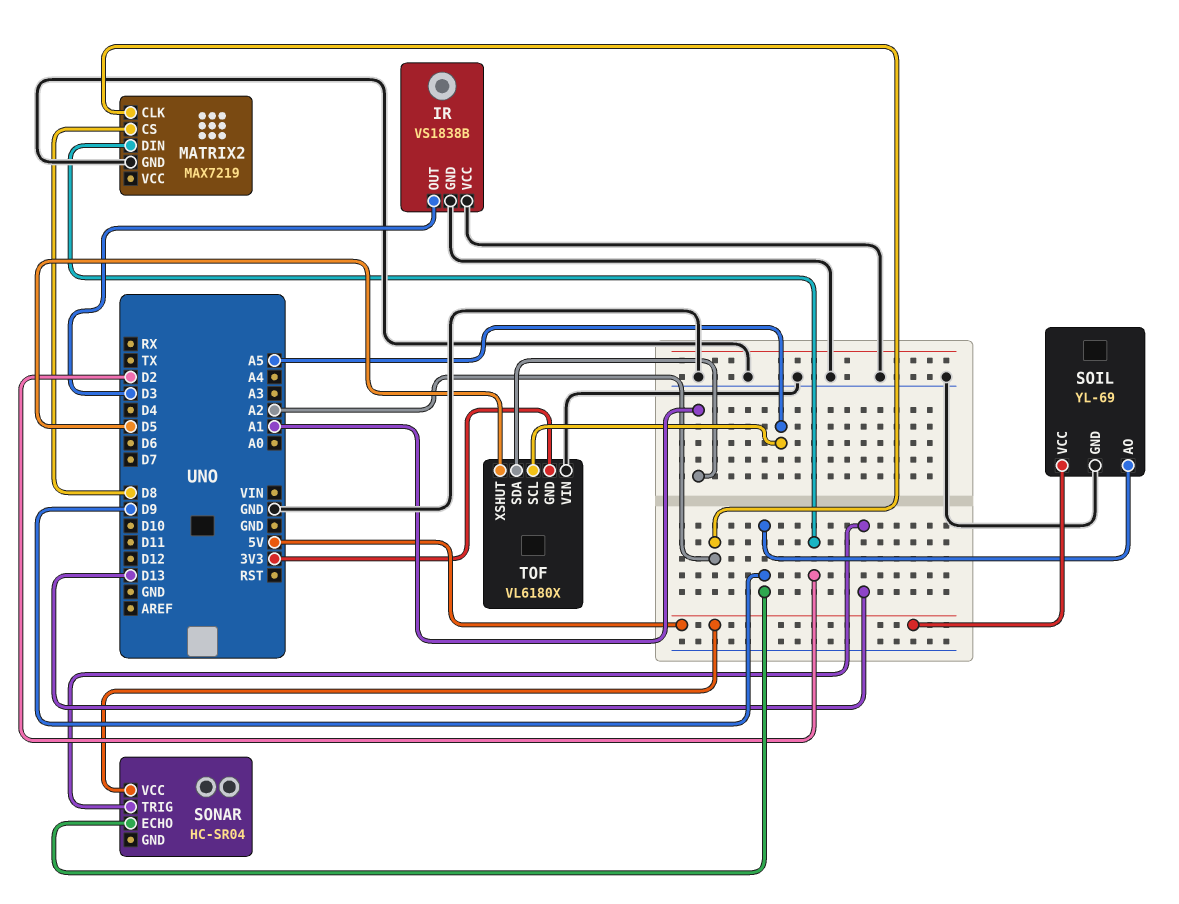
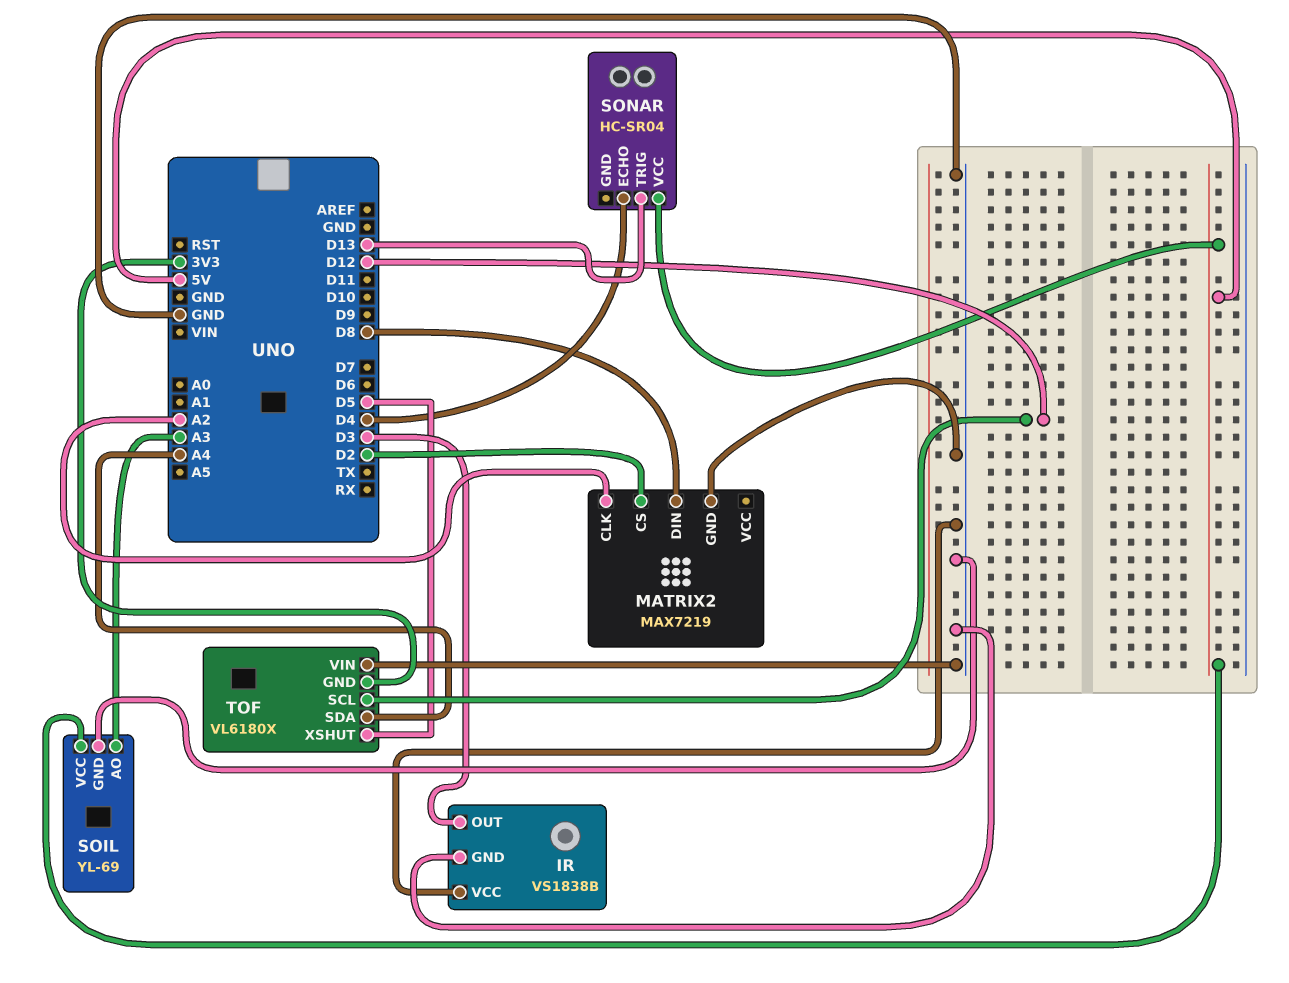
MATRIX2 pin CS: D8 -> D2
MATRIX2 pin DIN: D2 -> D8
SOIL pin AO: D9 -> A3
SONAR pin ECHO: D9 -> D4
TOF pin SCL: A5 -> D12
TOF pin SDA: A1 -> A4

